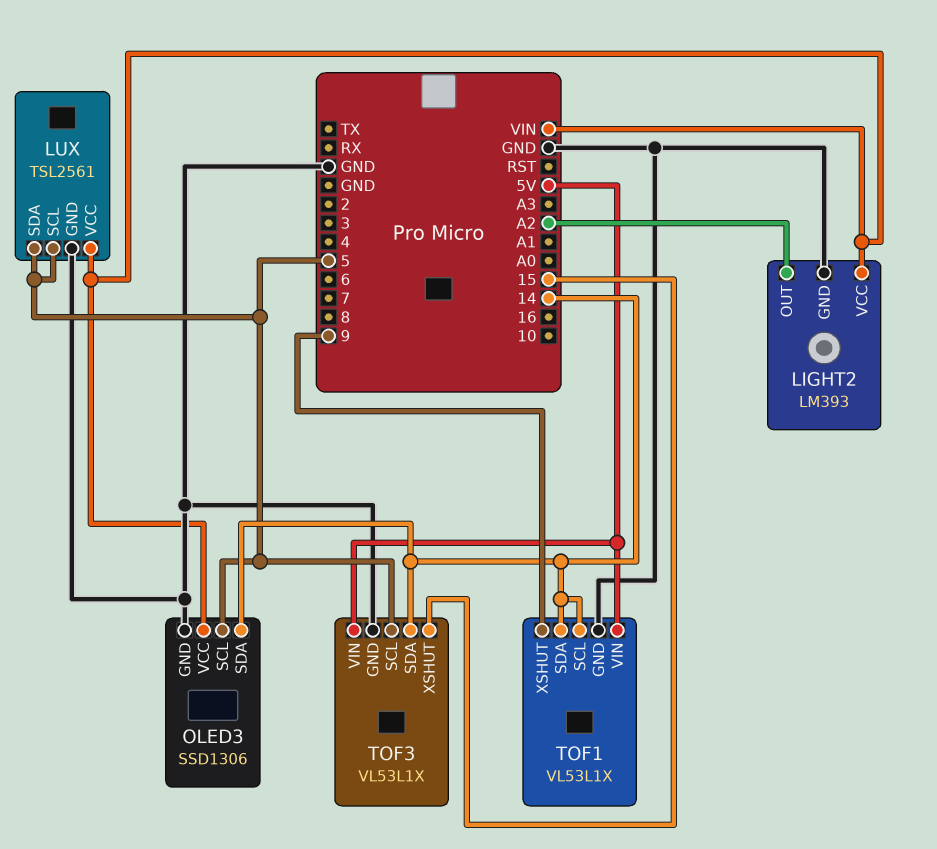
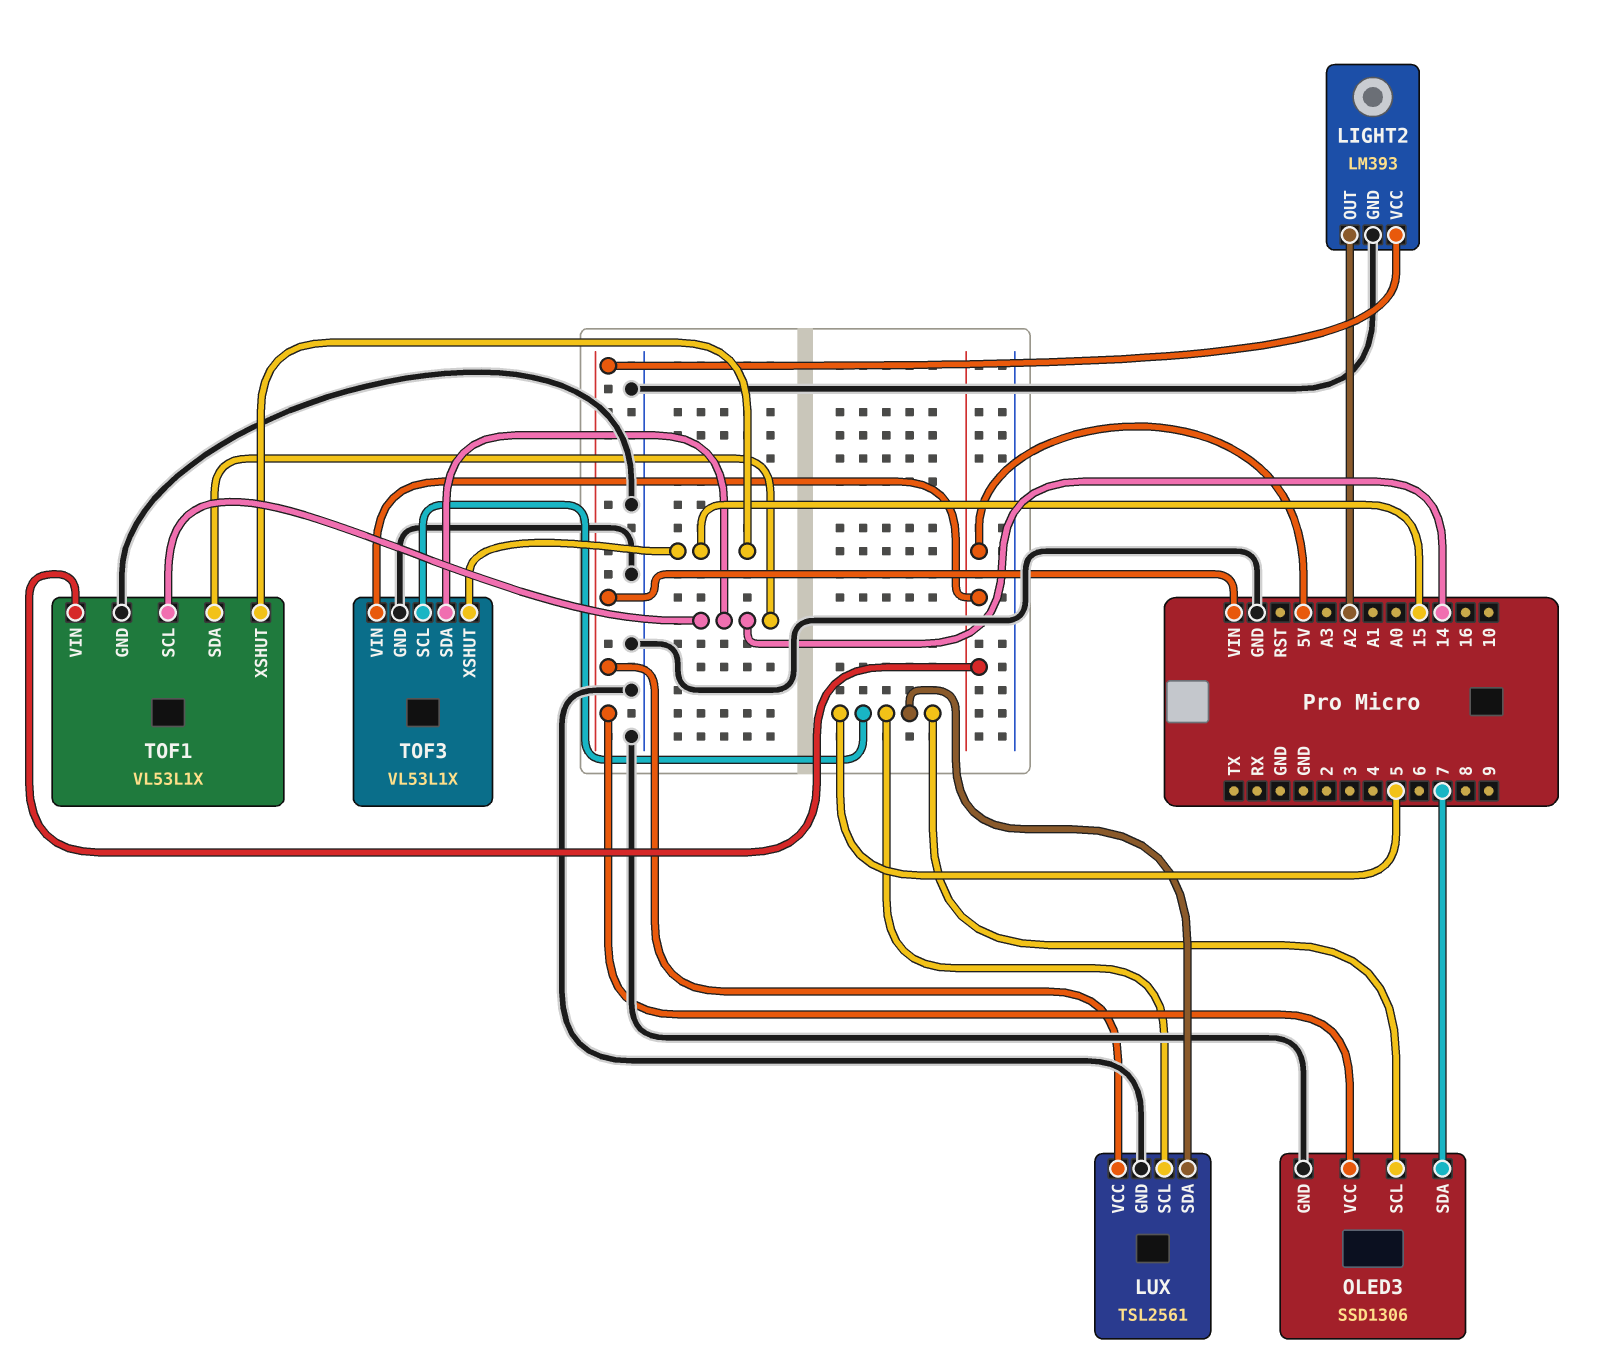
OLED3 pin SDA: 14 -> 7
TOF1 pin XSHUT: 9 -> 15

